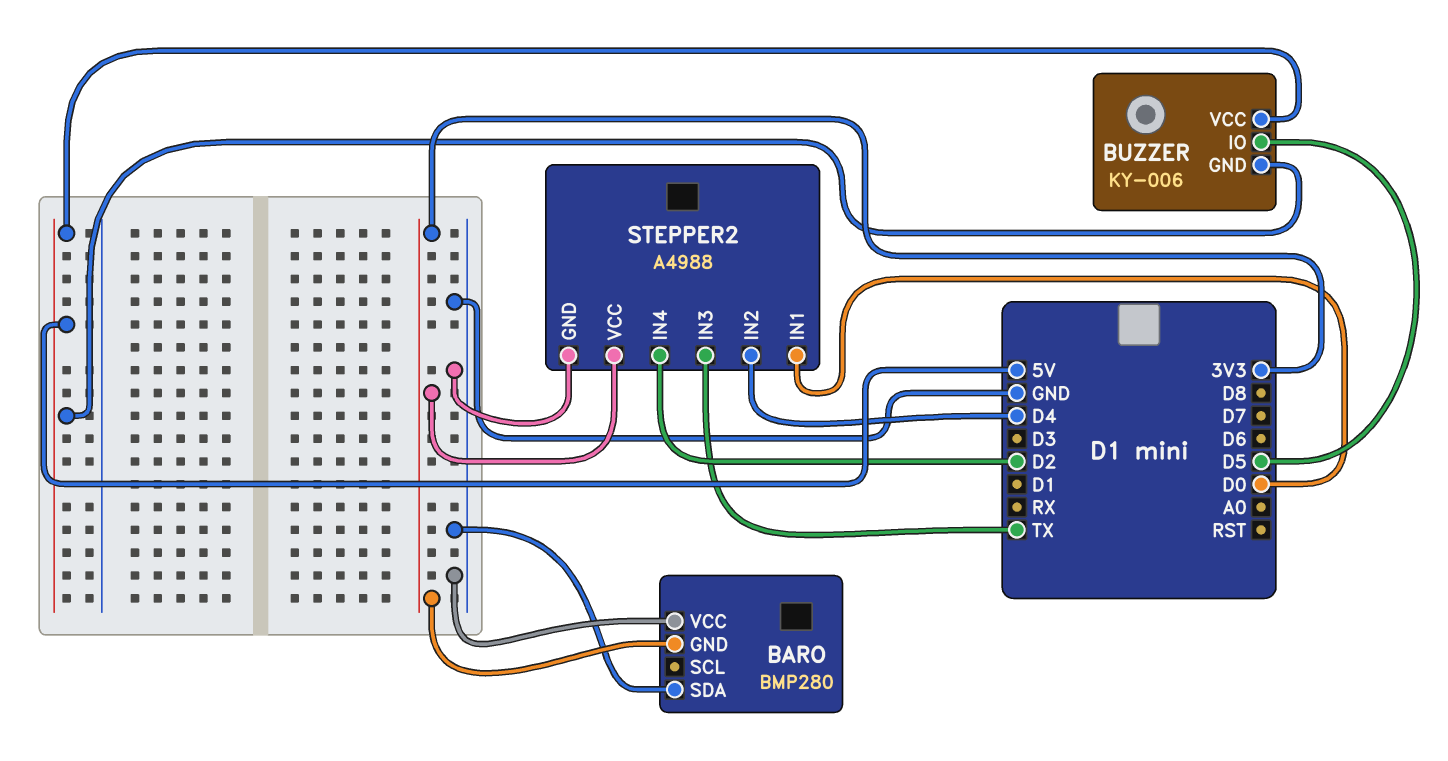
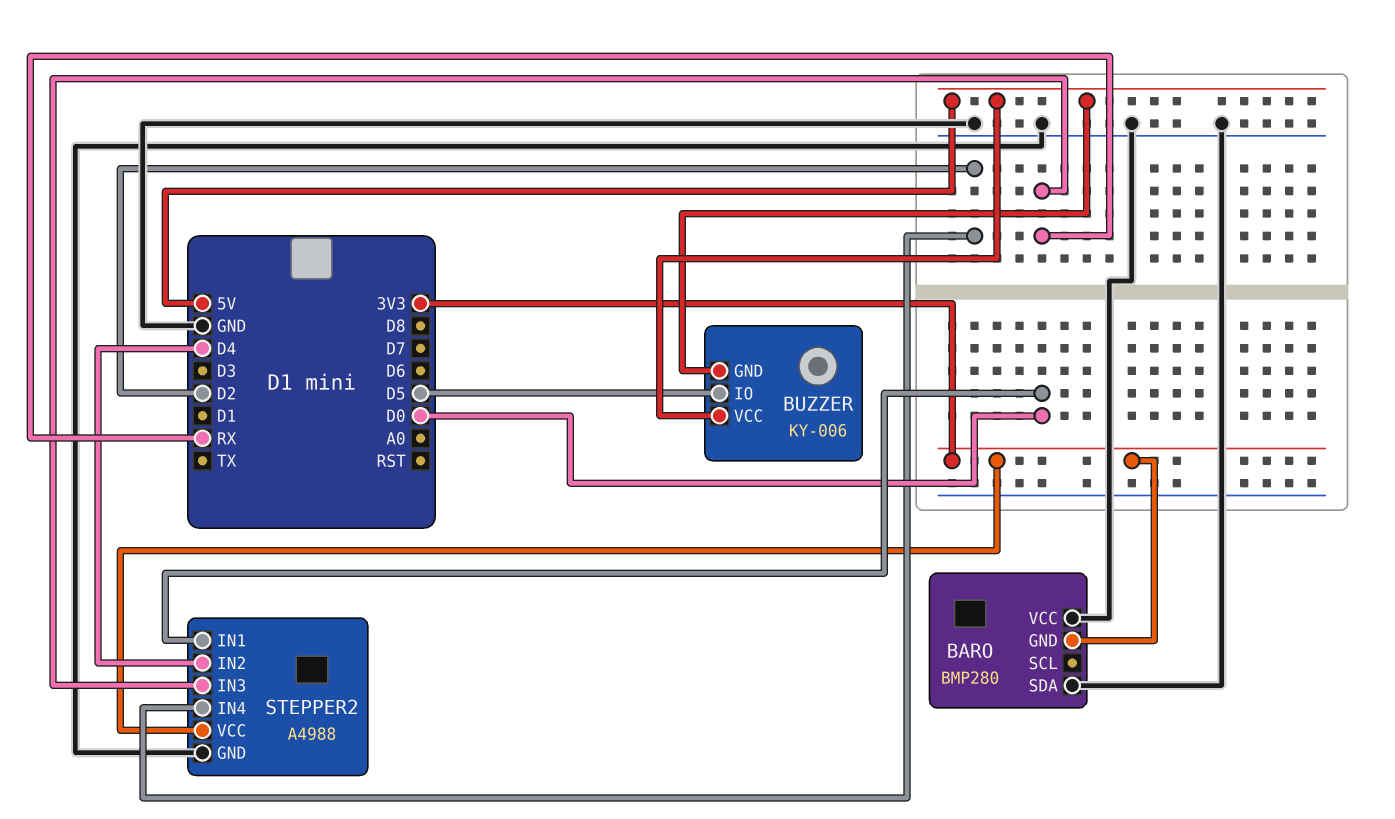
STEPPER2 pin IN3: TX -> RX

